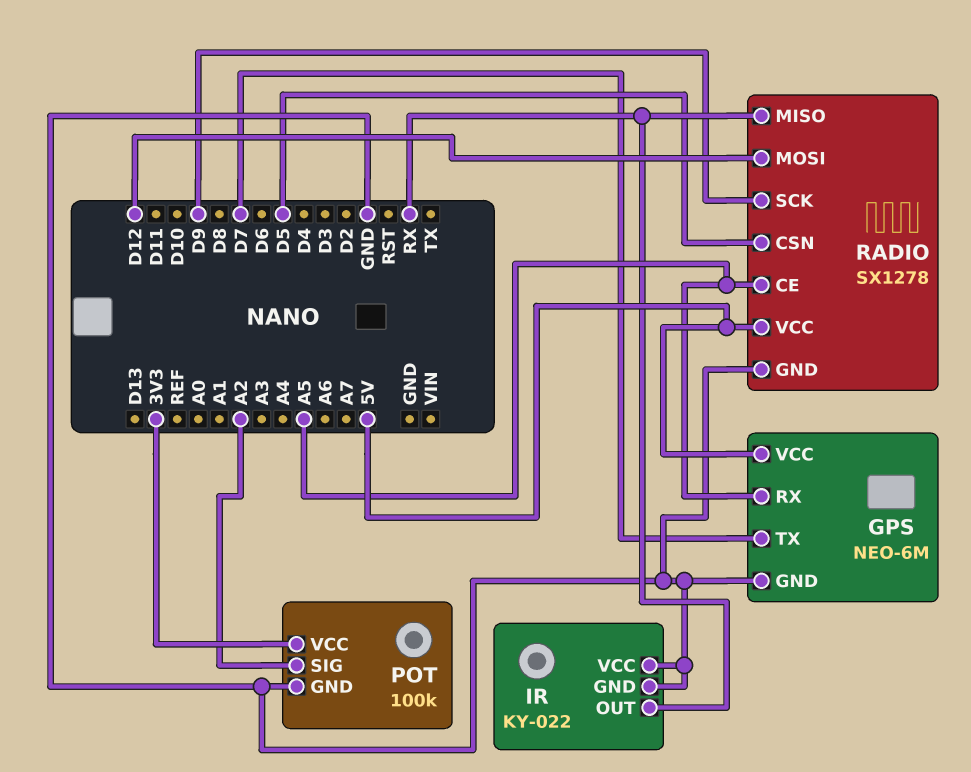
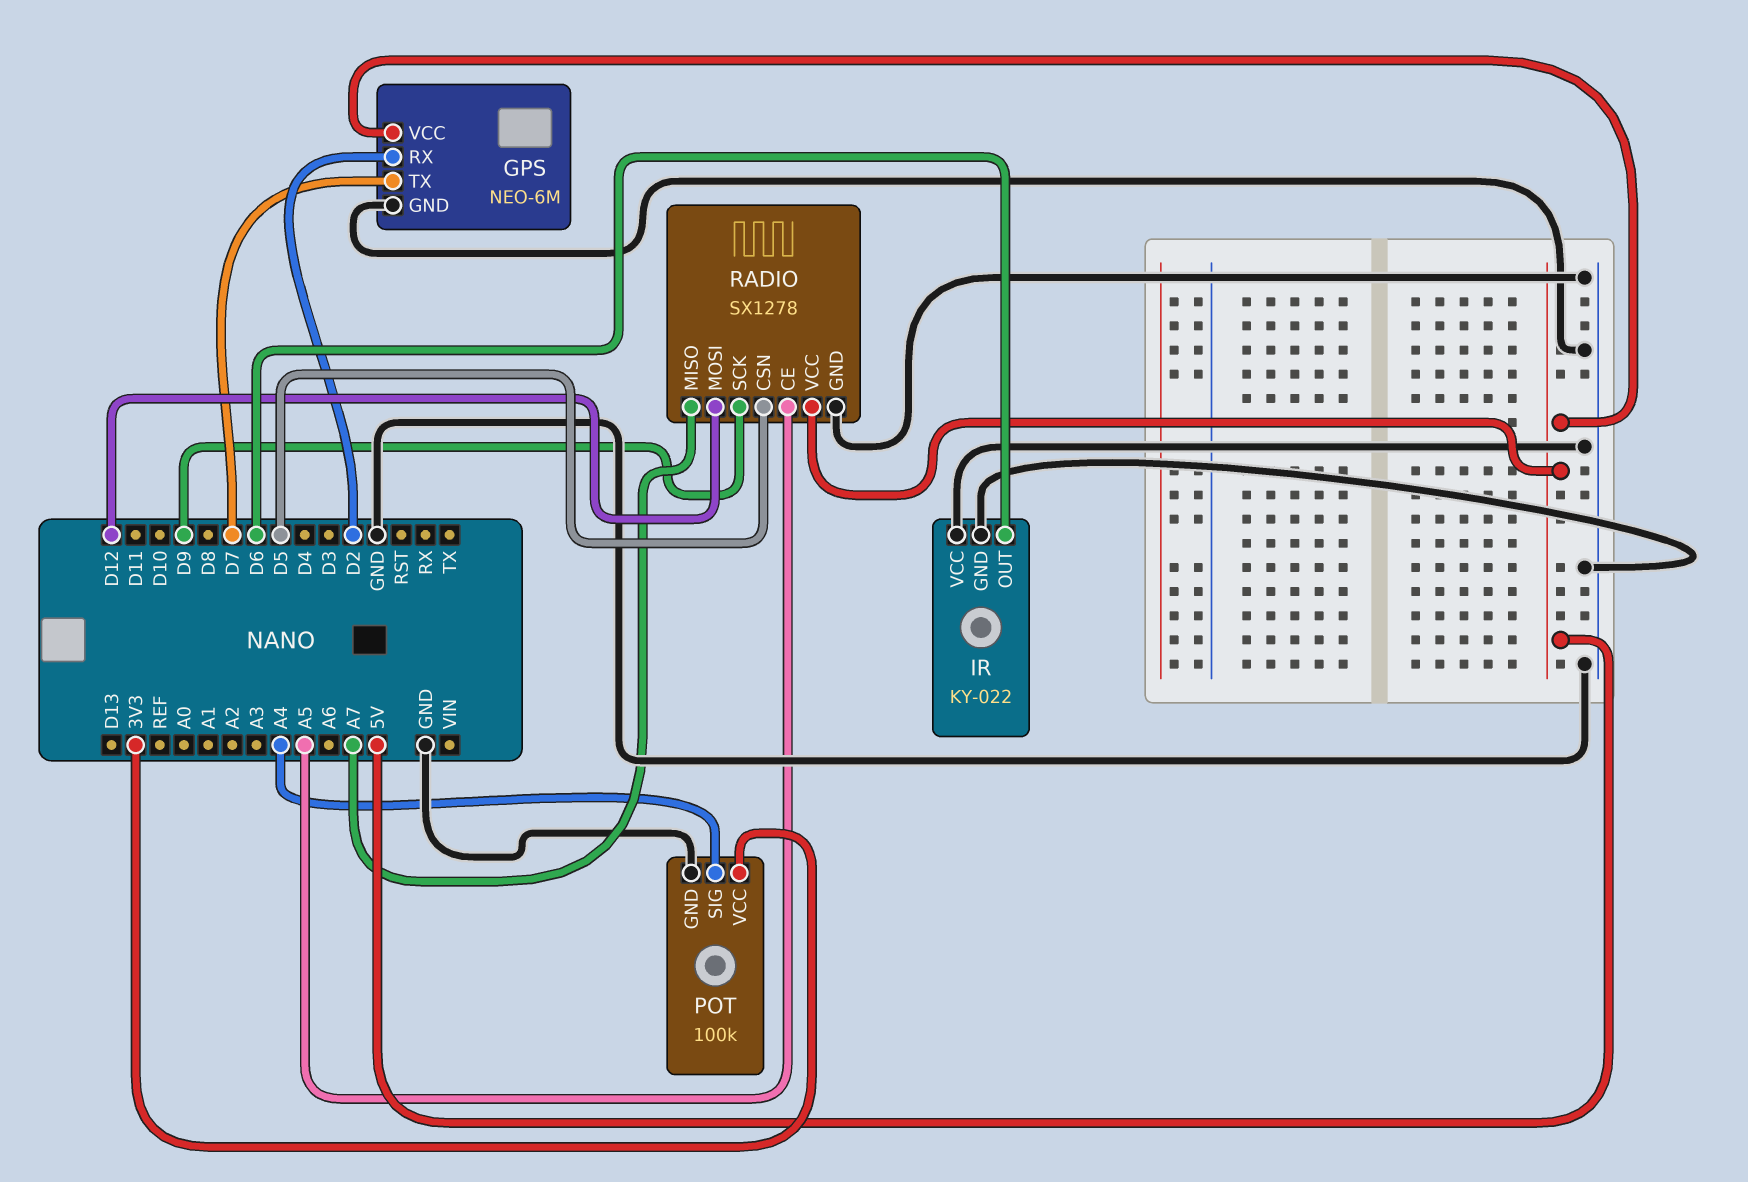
GPS pin RX: A5 -> D2
IR pin OUT: RX -> D6
POT pin SIG: A2 -> A4
RADIO pin MISO: RX -> A7

